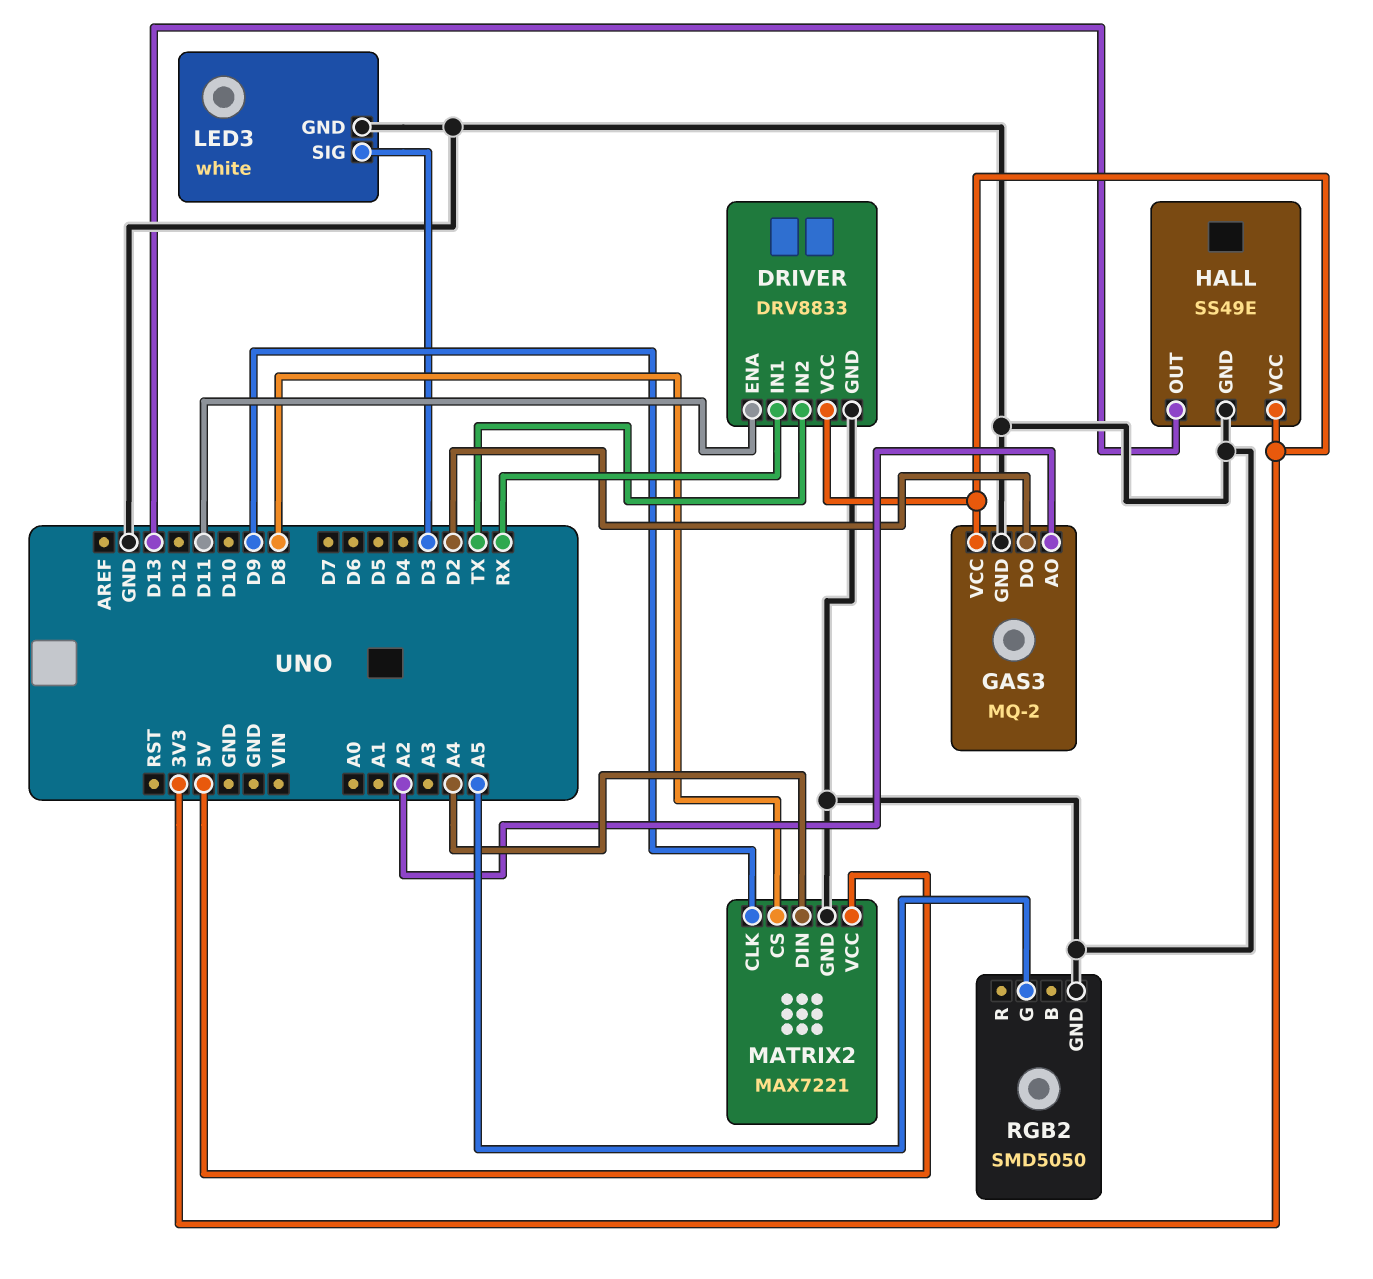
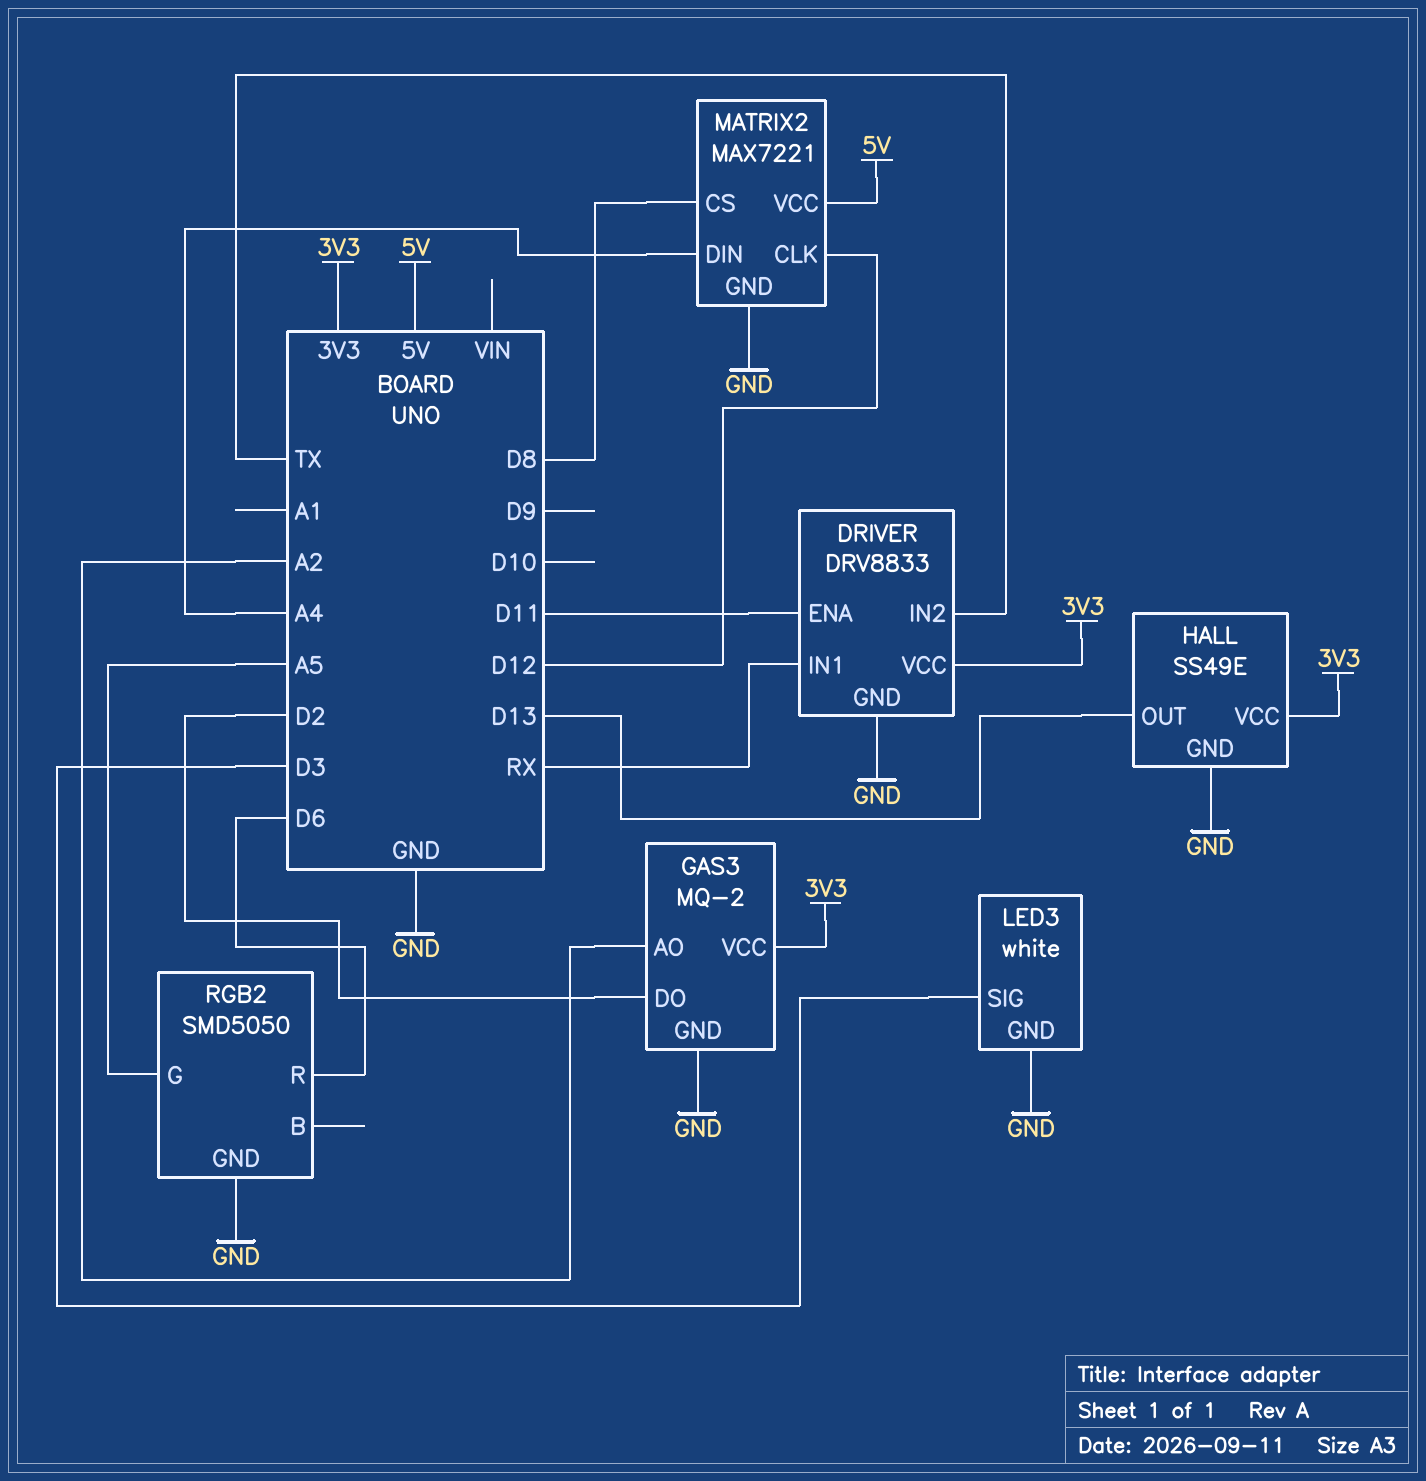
MATRIX2 pin CLK: D9 -> D12
RGB2 pin R: none -> D6

